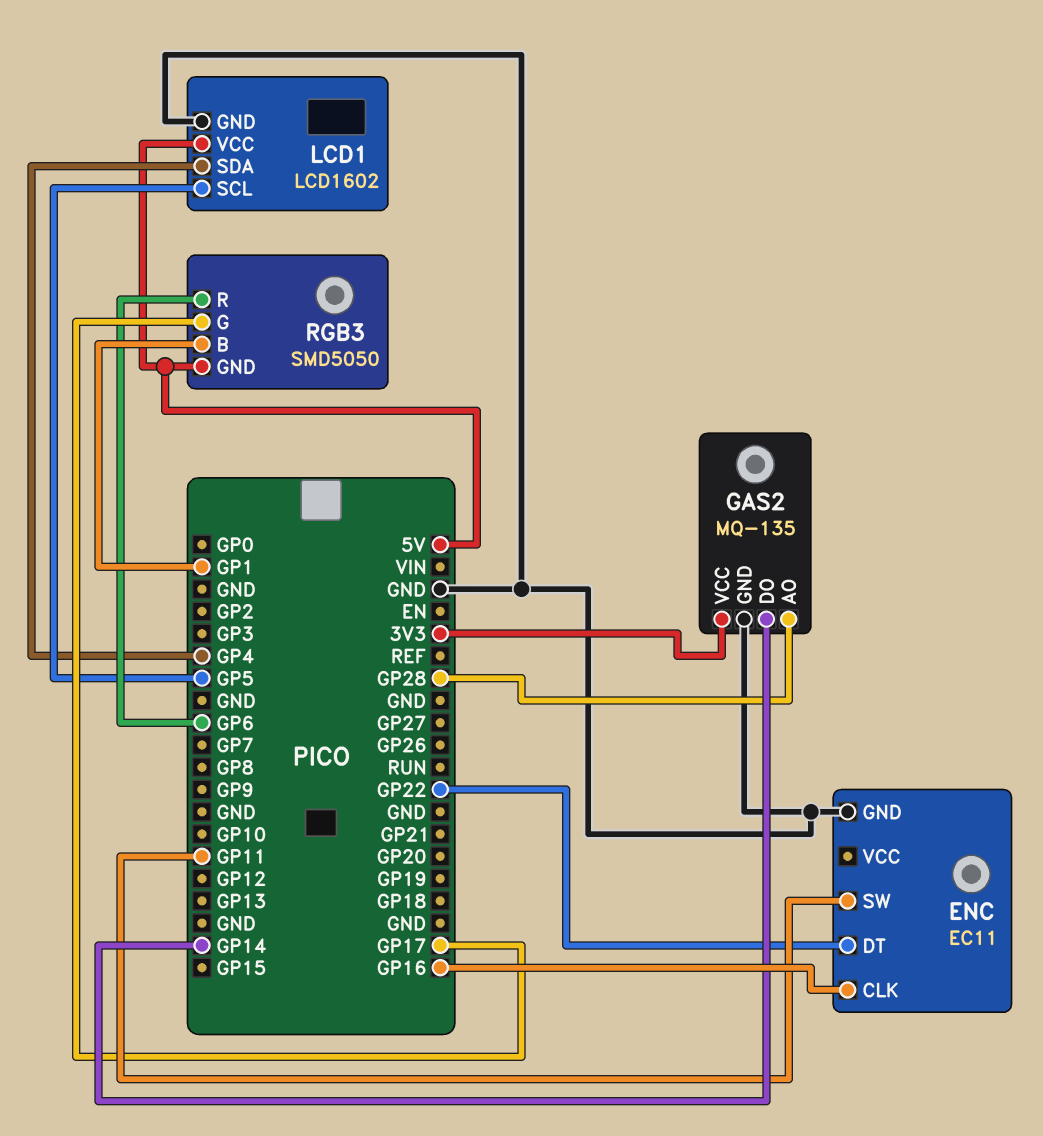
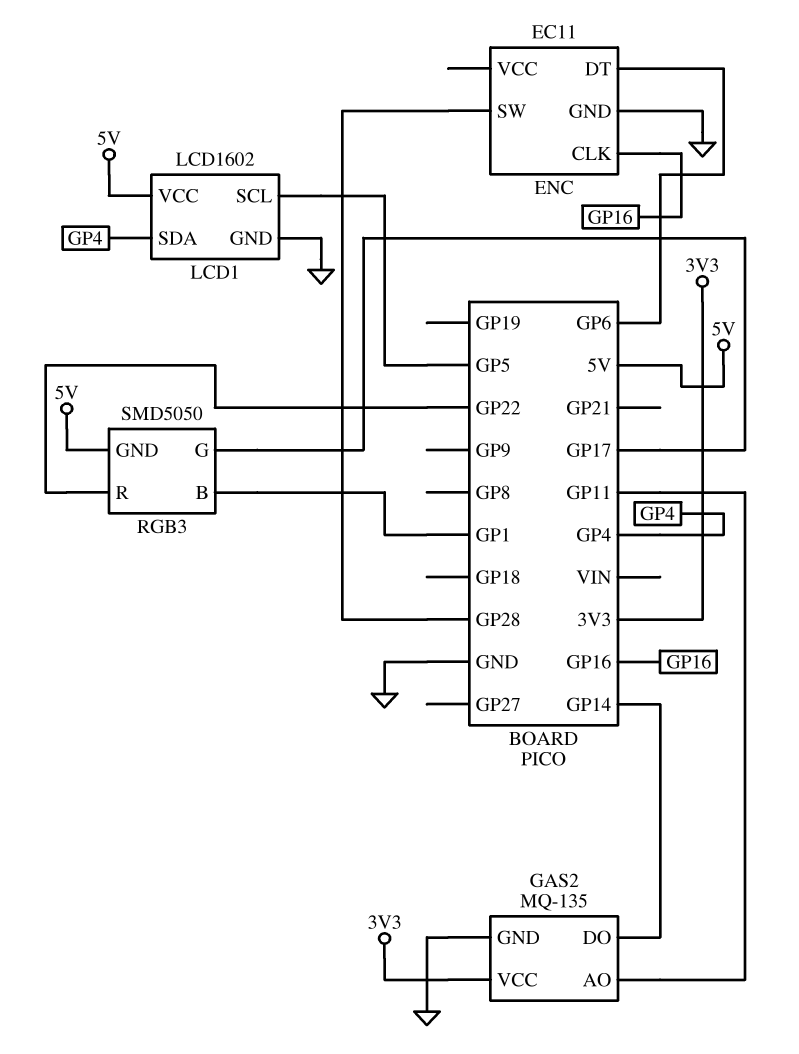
ENC pin DT: GP22 -> GP6
ENC pin SW: GP11 -> GP28
GAS2 pin AO: GP28 -> GP11
RGB3 pin R: GP6 -> GP22

